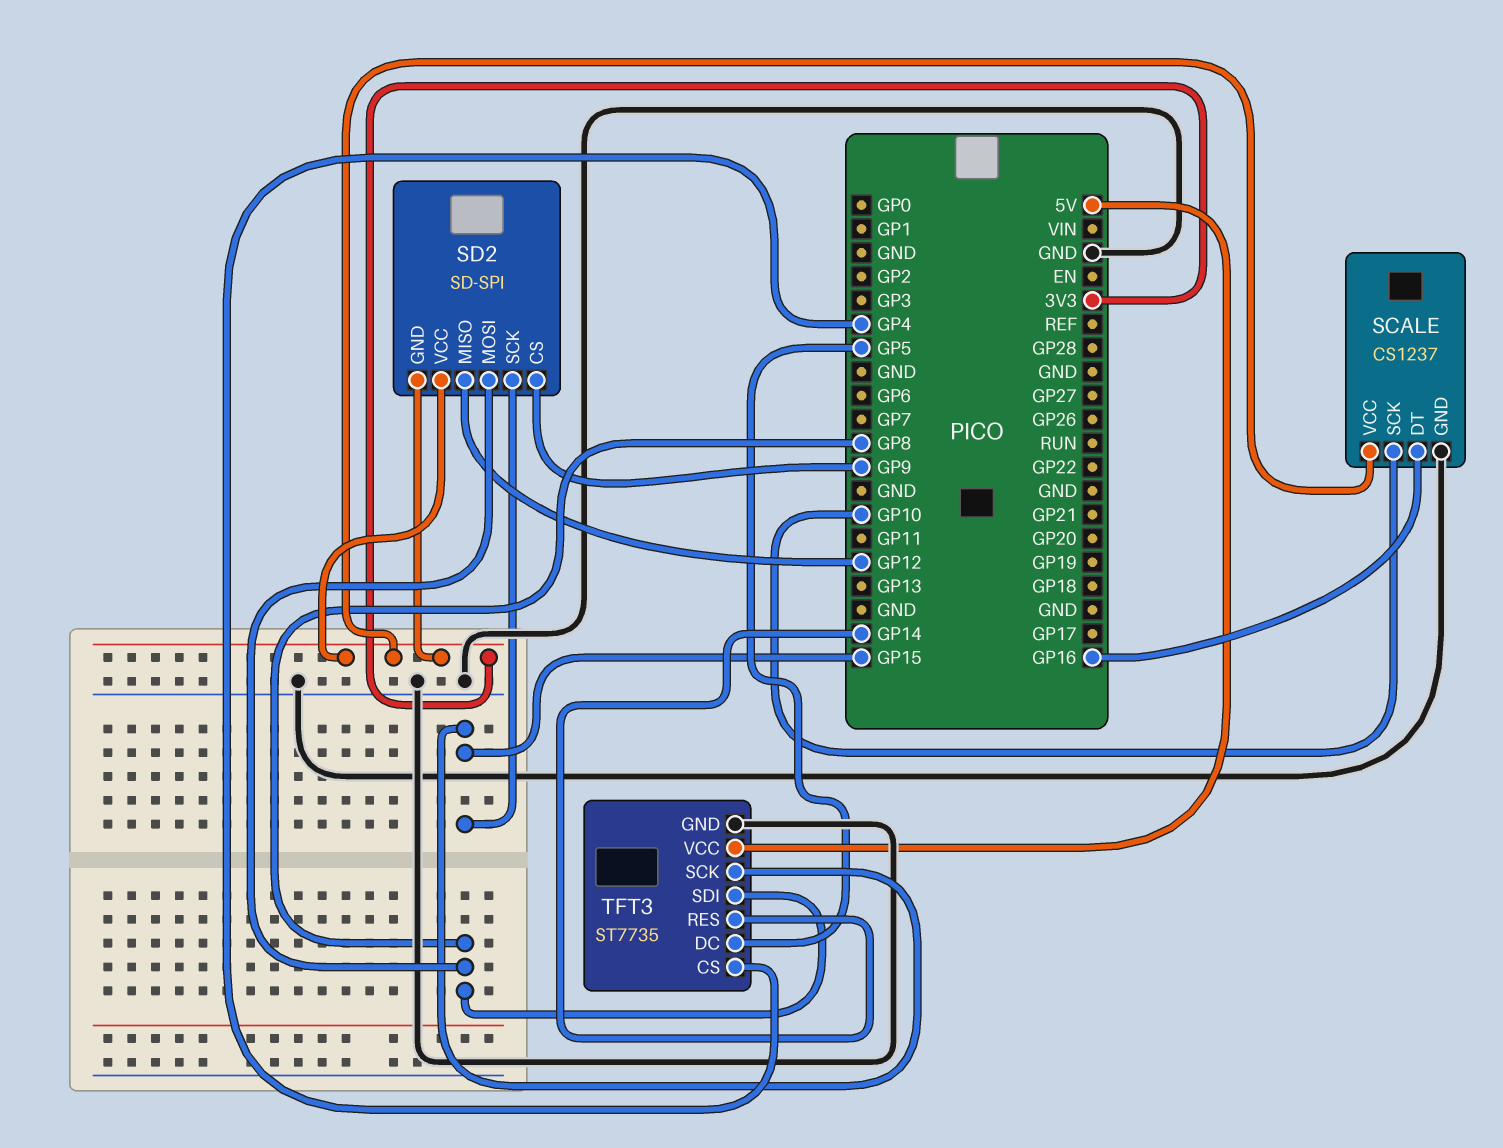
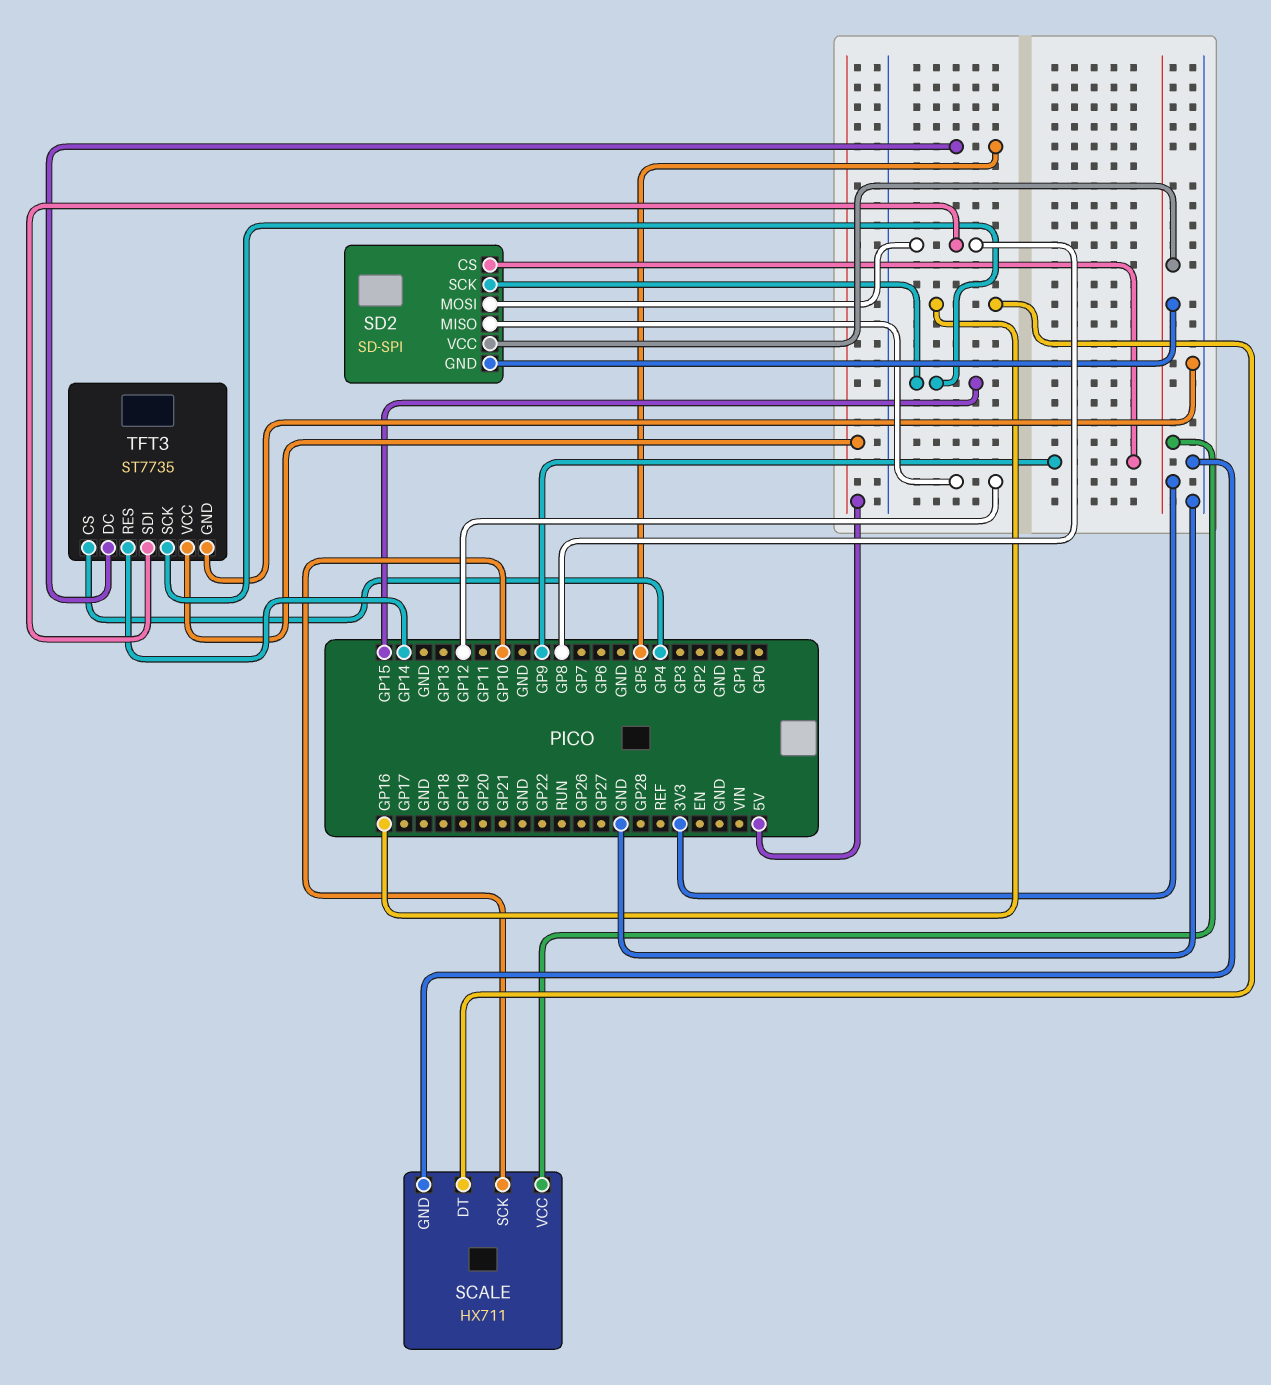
SCALE: CS1237 -> HX711

